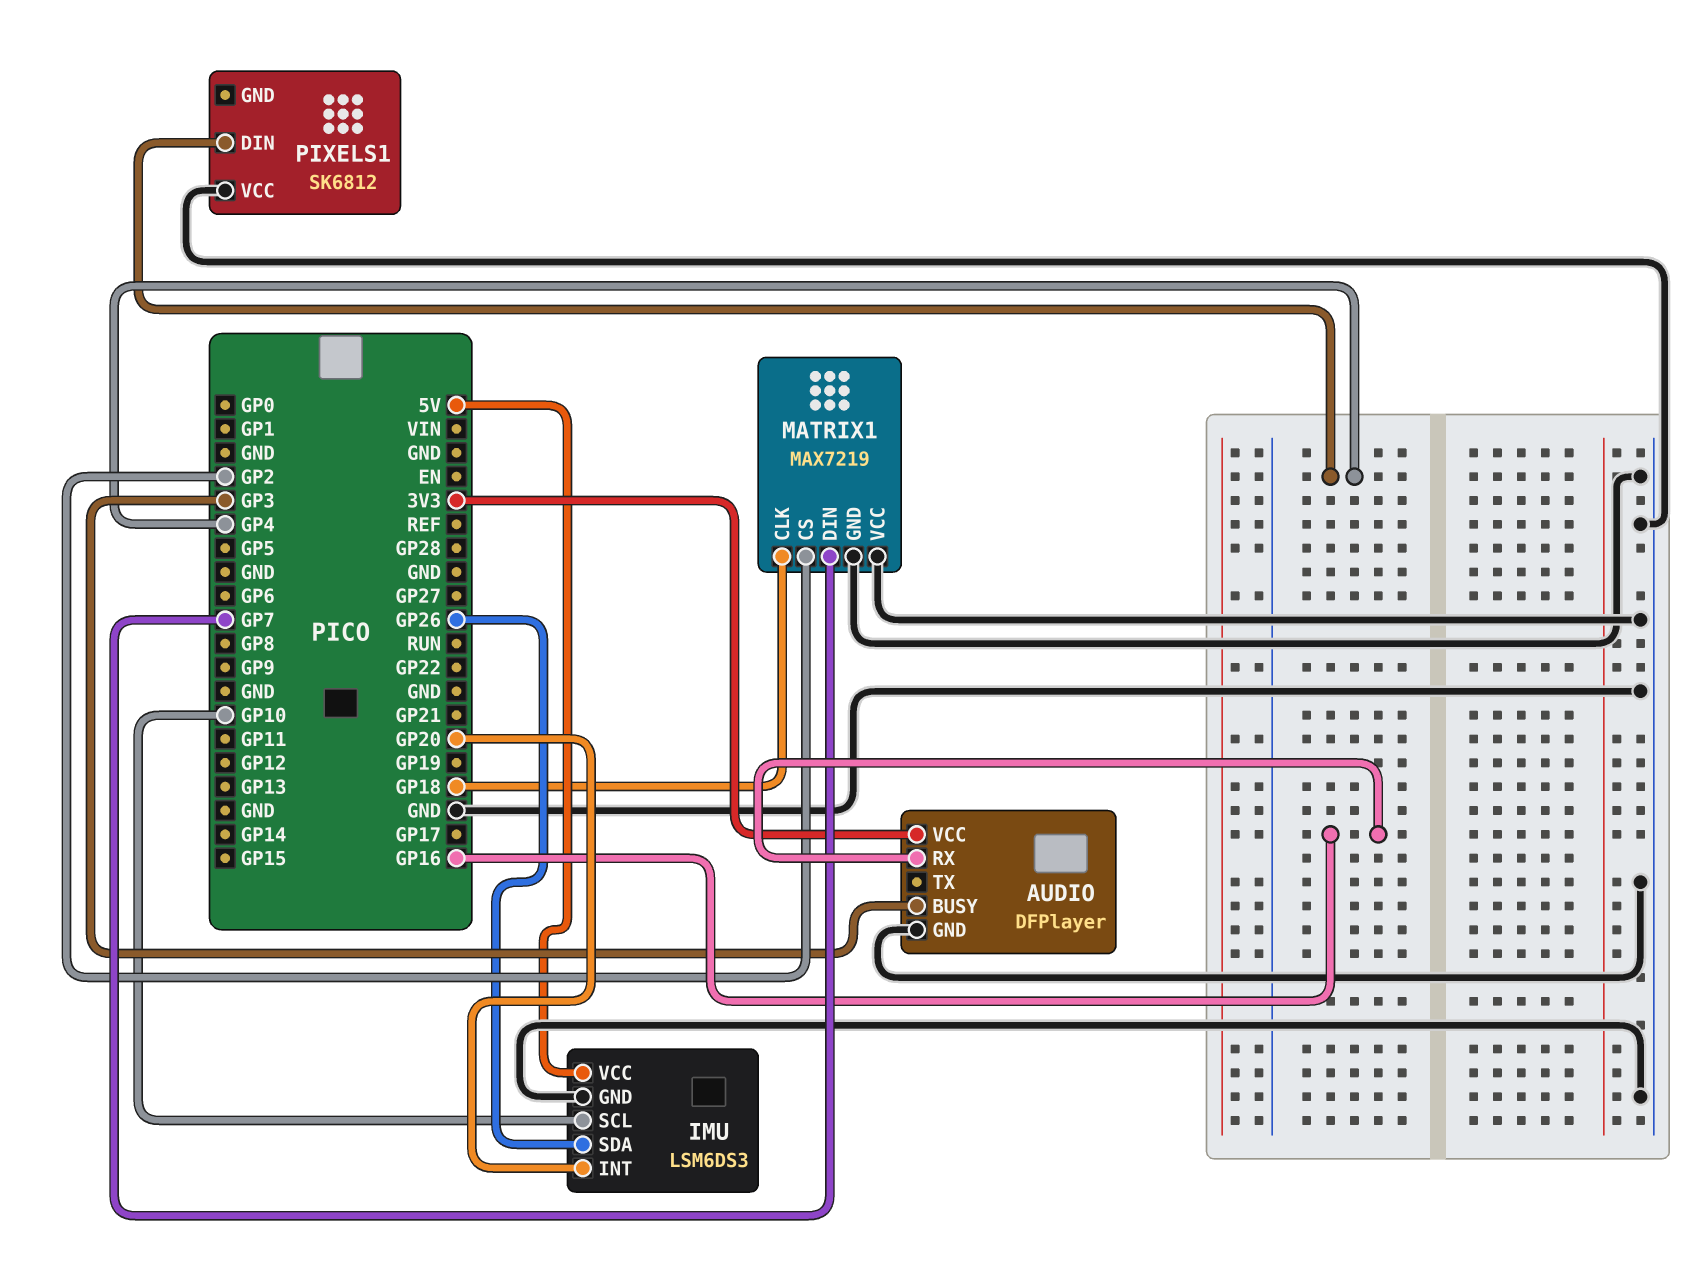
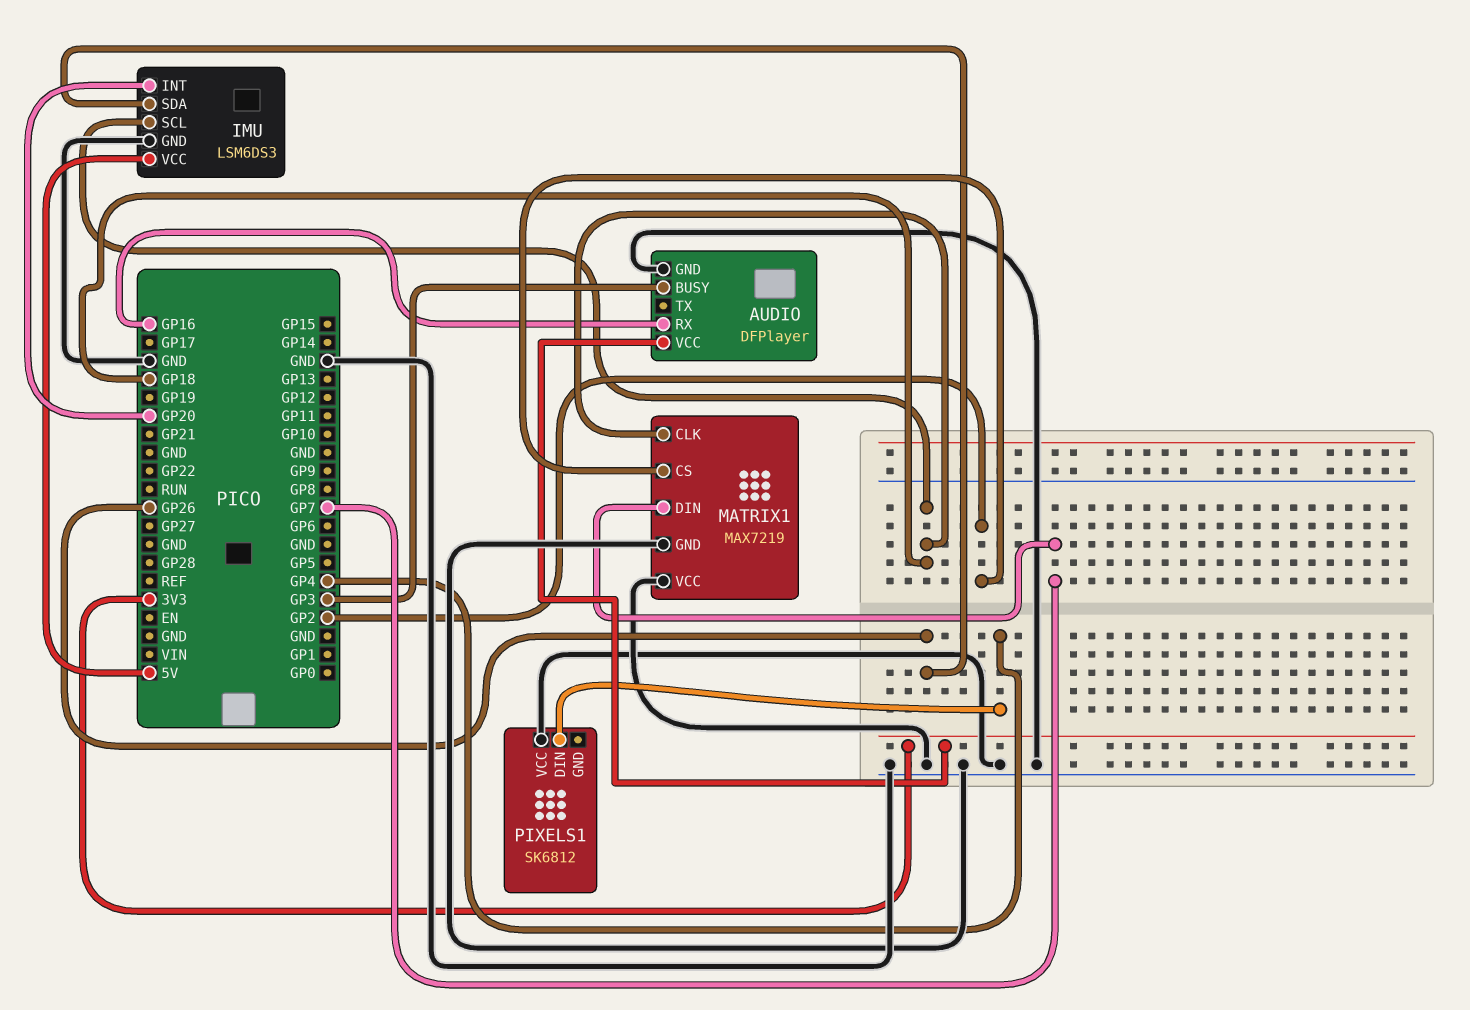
IMU pin SCL: GP10 -> GP18

